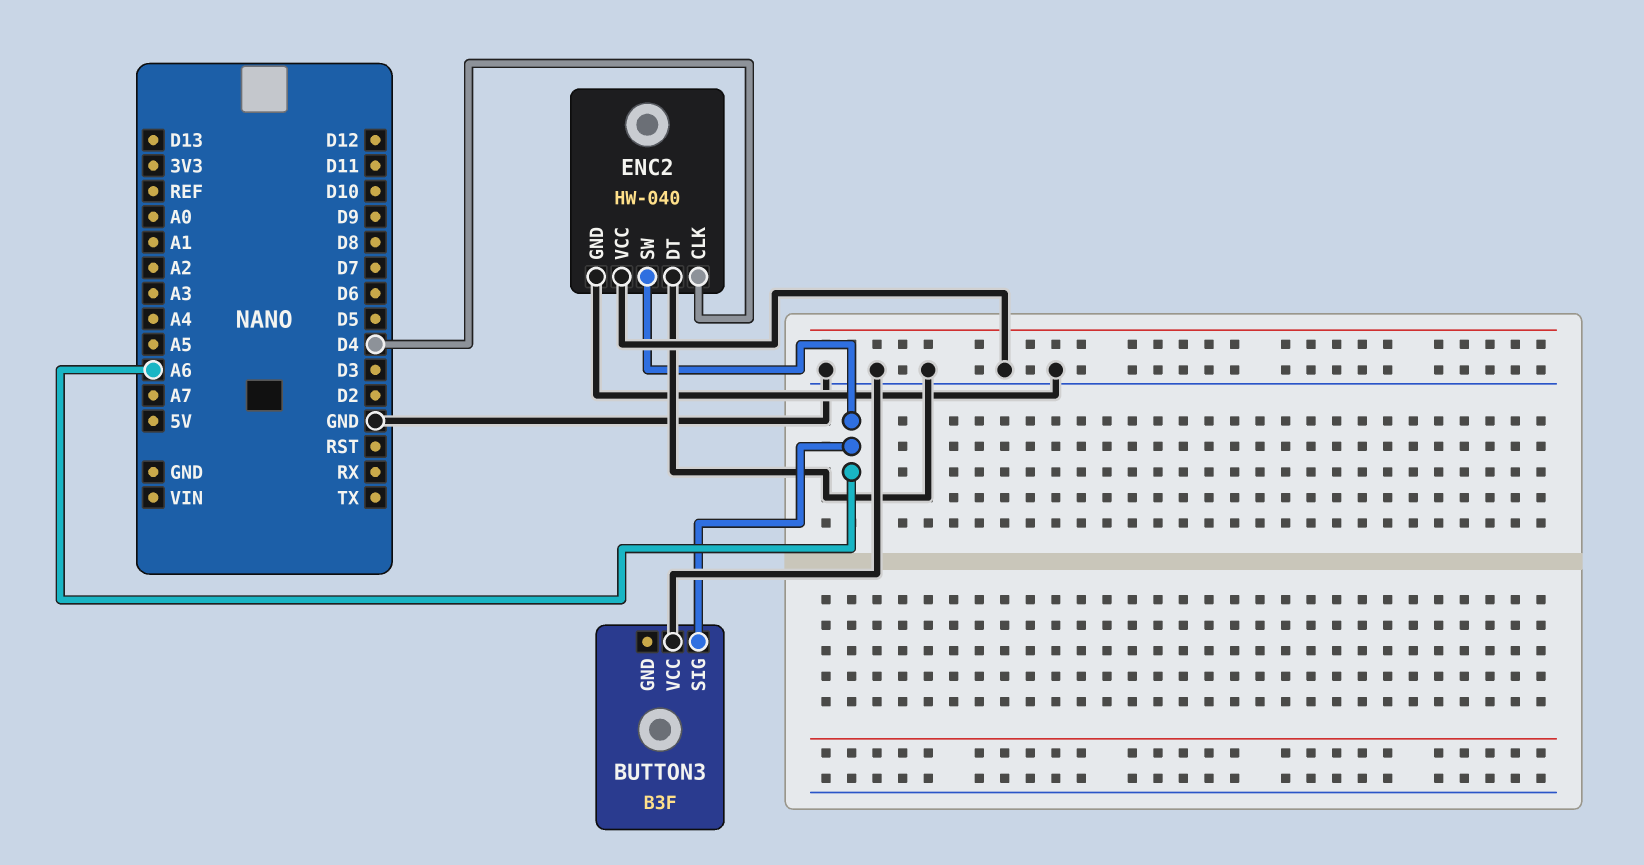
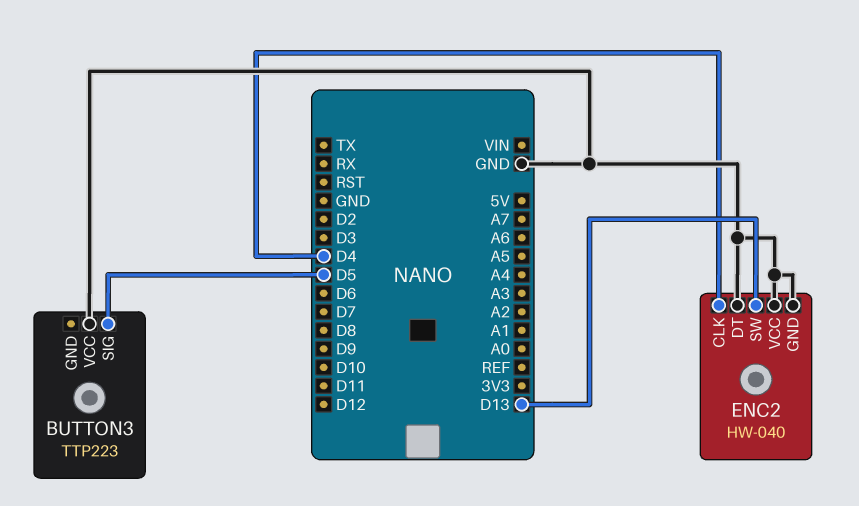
BUTTON3: B3F -> TTP223
BUTTON3 pin SIG: A6 -> D5
ENC2 pin SW: A6 -> D13

